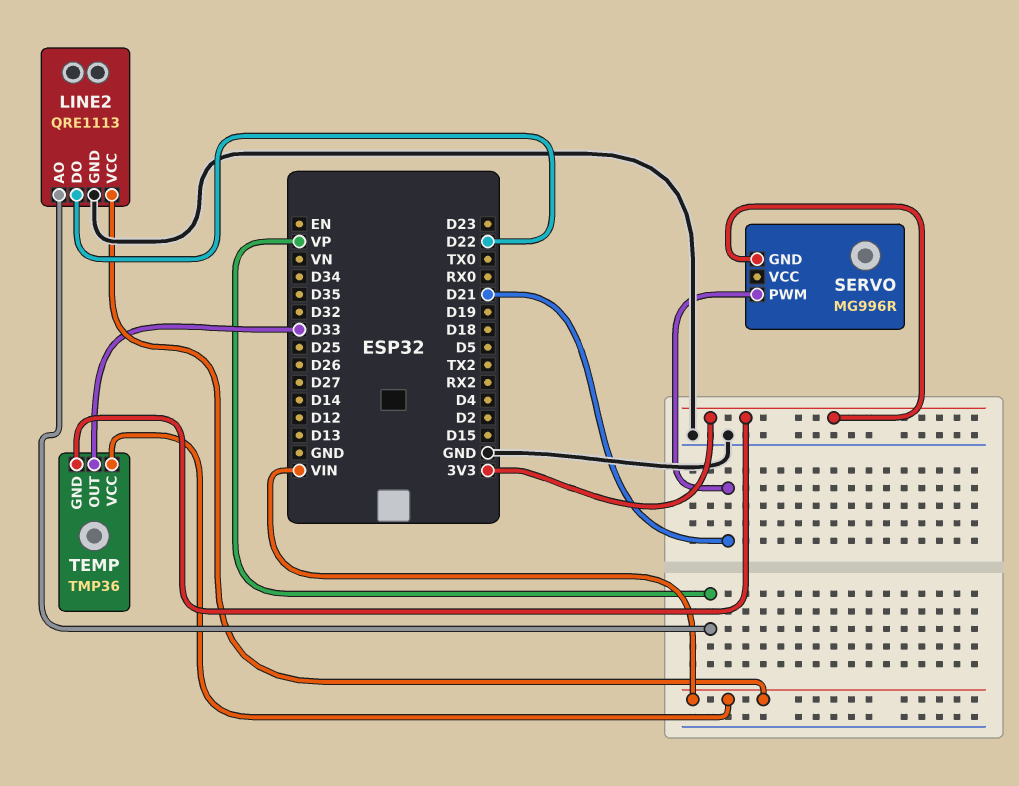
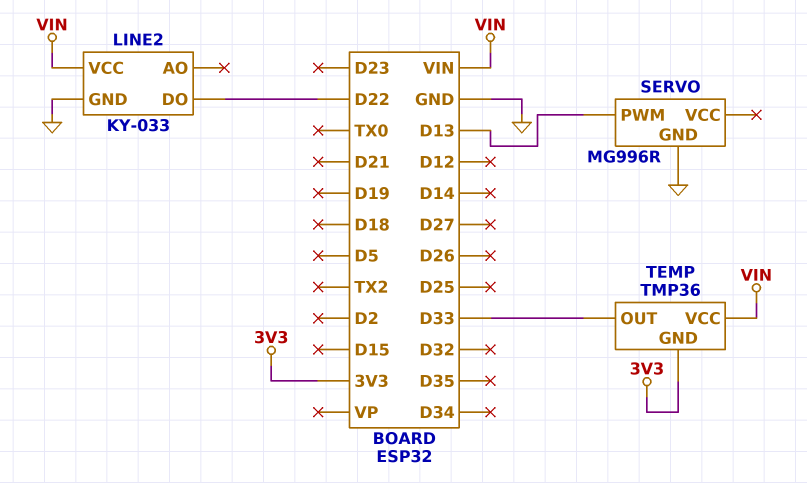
LINE2: QRE1113 -> KY-033
LINE2 pin AO: VP -> none
SERVO pin GND: 3V3 -> GND
SERVO pin PWM: D21 -> D13

